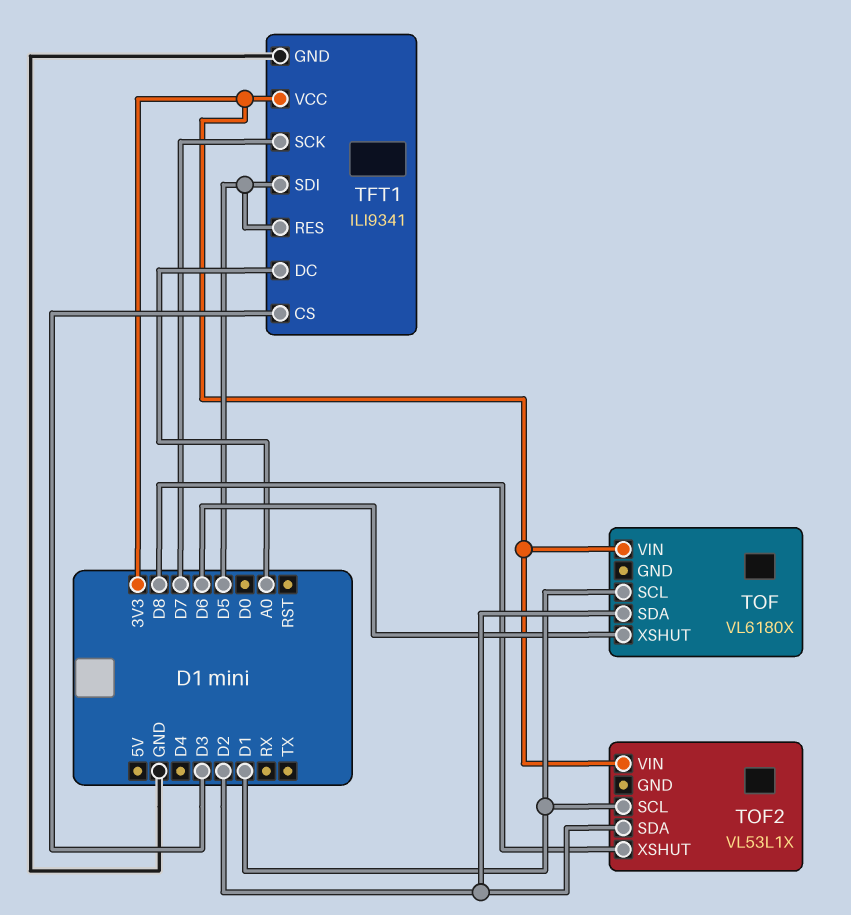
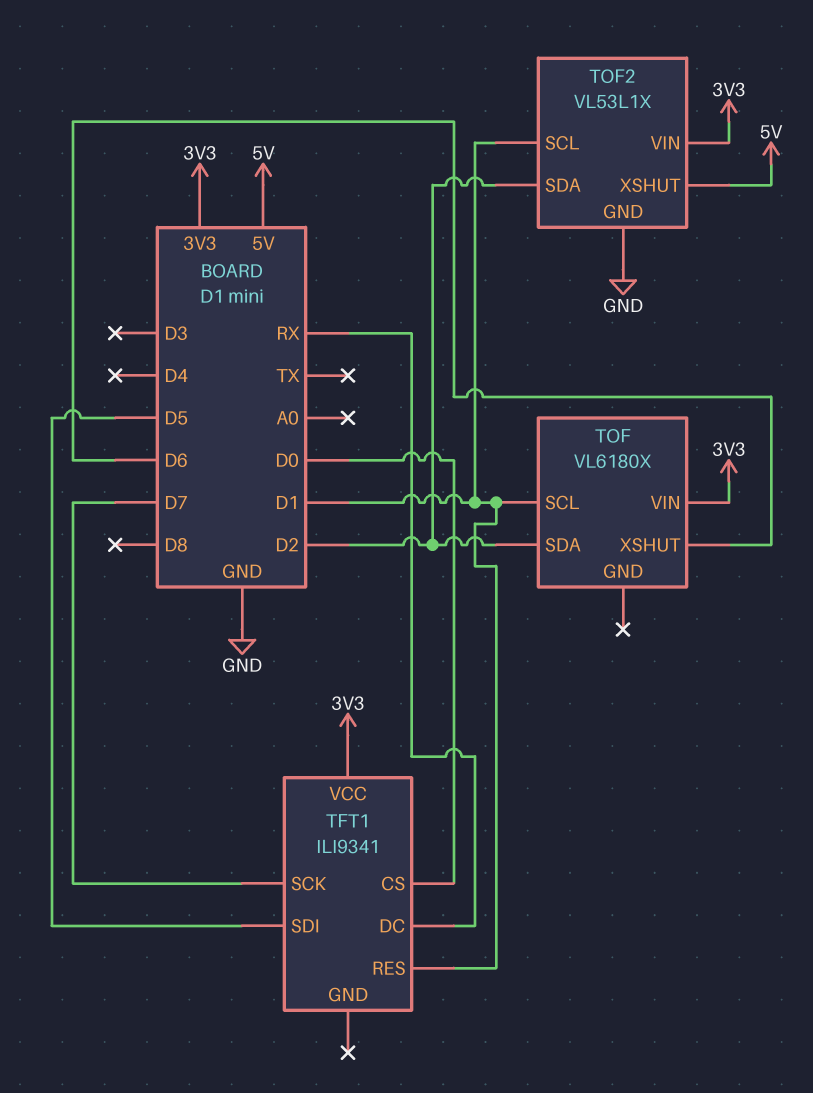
TFT1 pin CS: D3 -> D0
TFT1 pin DC: A0 -> RX
TFT1 pin GND: GND -> none
TFT1 pin RES: D5 -> D1
TOF2 pin GND: none -> GND
TOF2 pin XSHUT: D8 -> 5V

